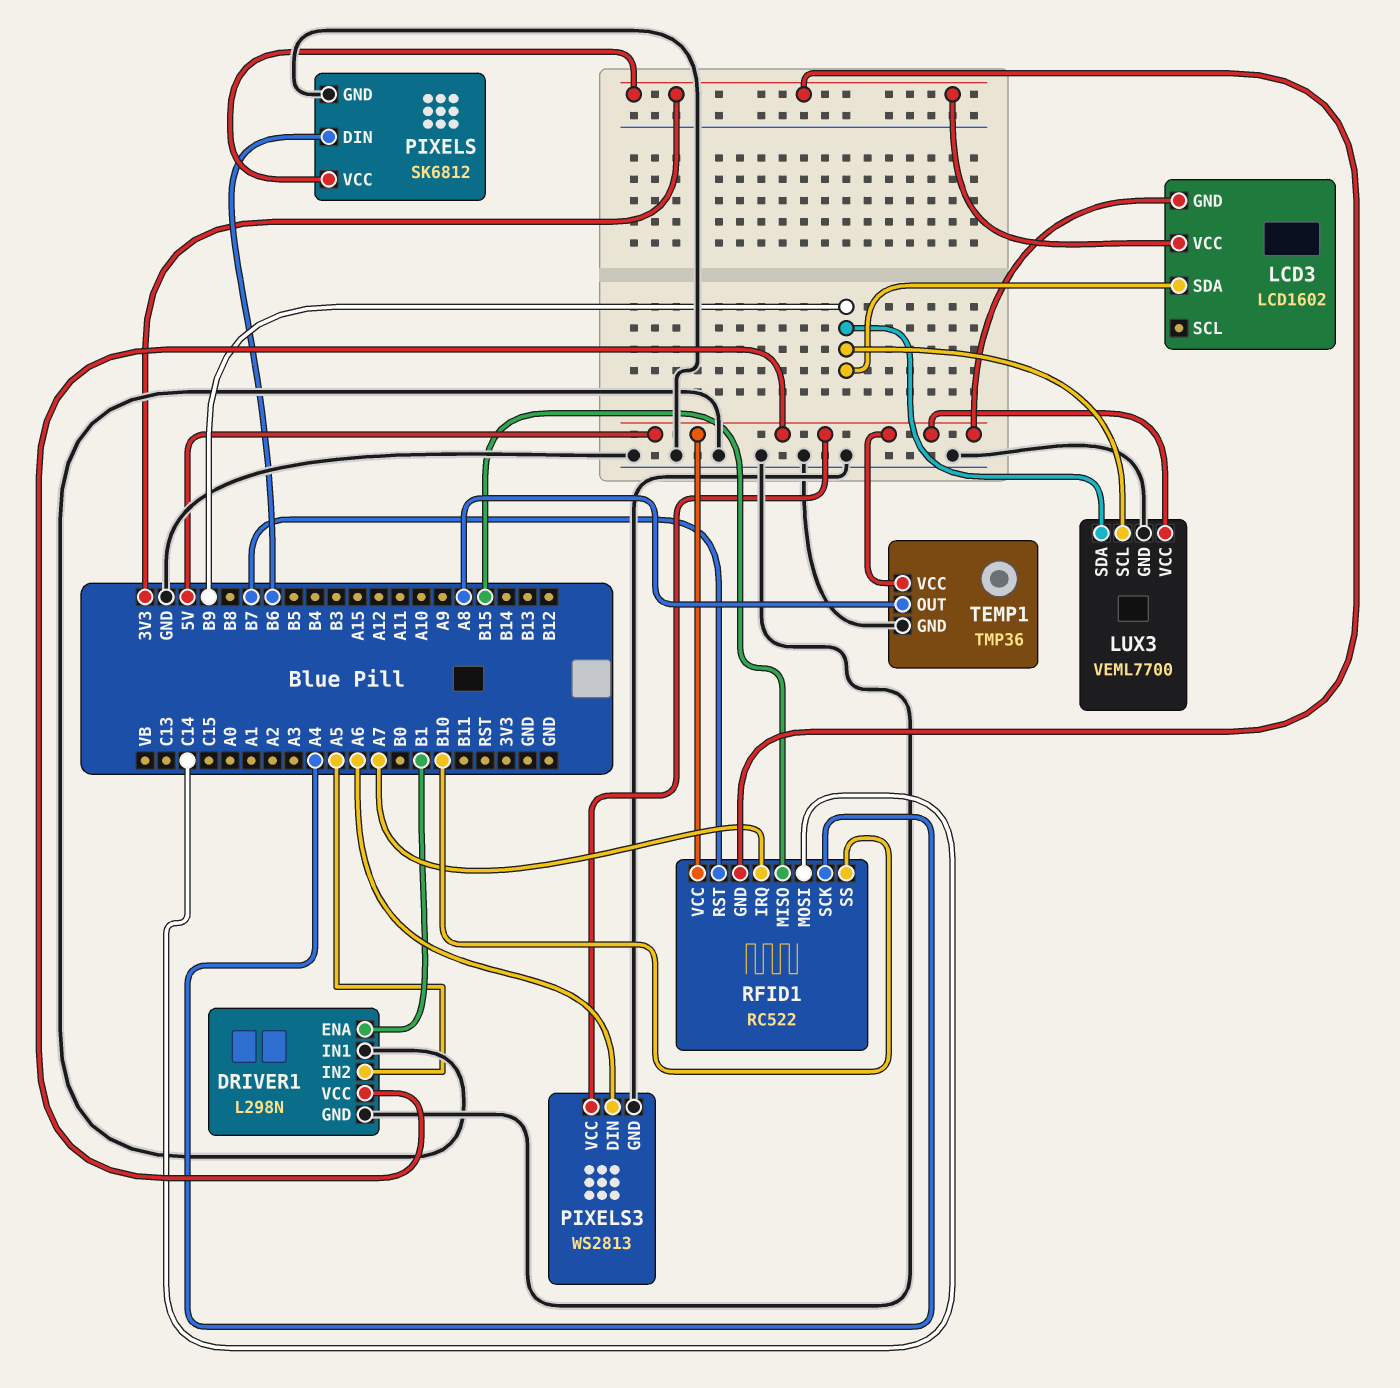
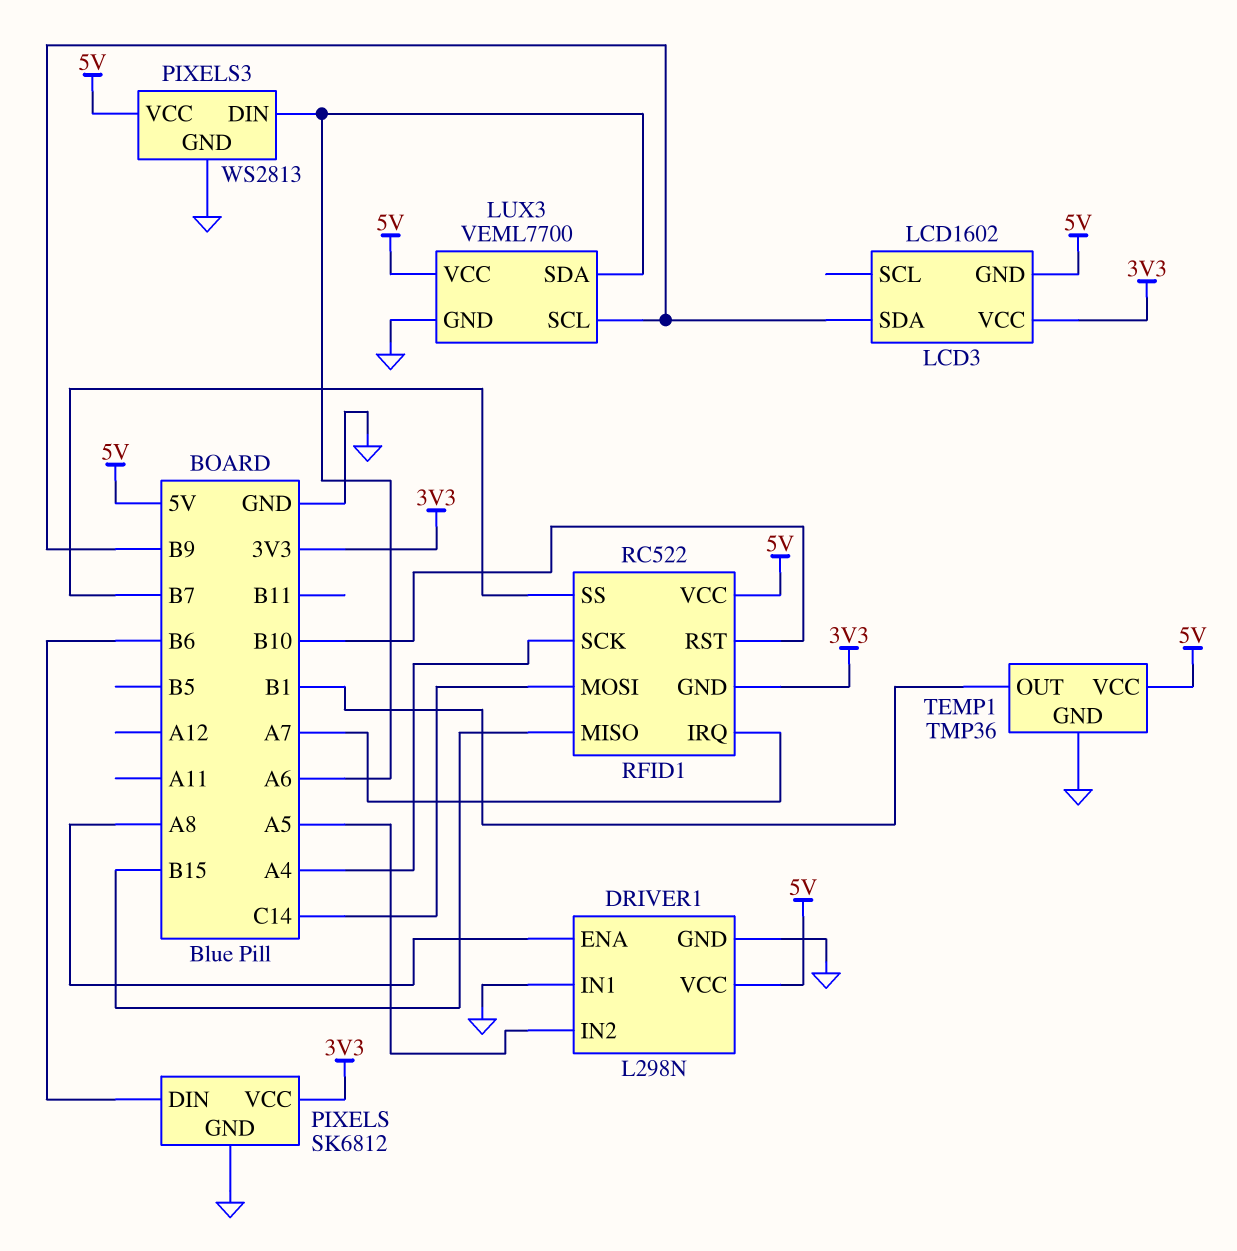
DRIVER1 pin ENA: B1 -> A8
LUX3 pin SDA: B9 -> A6
RFID1 pin RST: B7 -> B10
RFID1 pin SS: B10 -> B7
TEMP1 pin OUT: A8 -> B1

